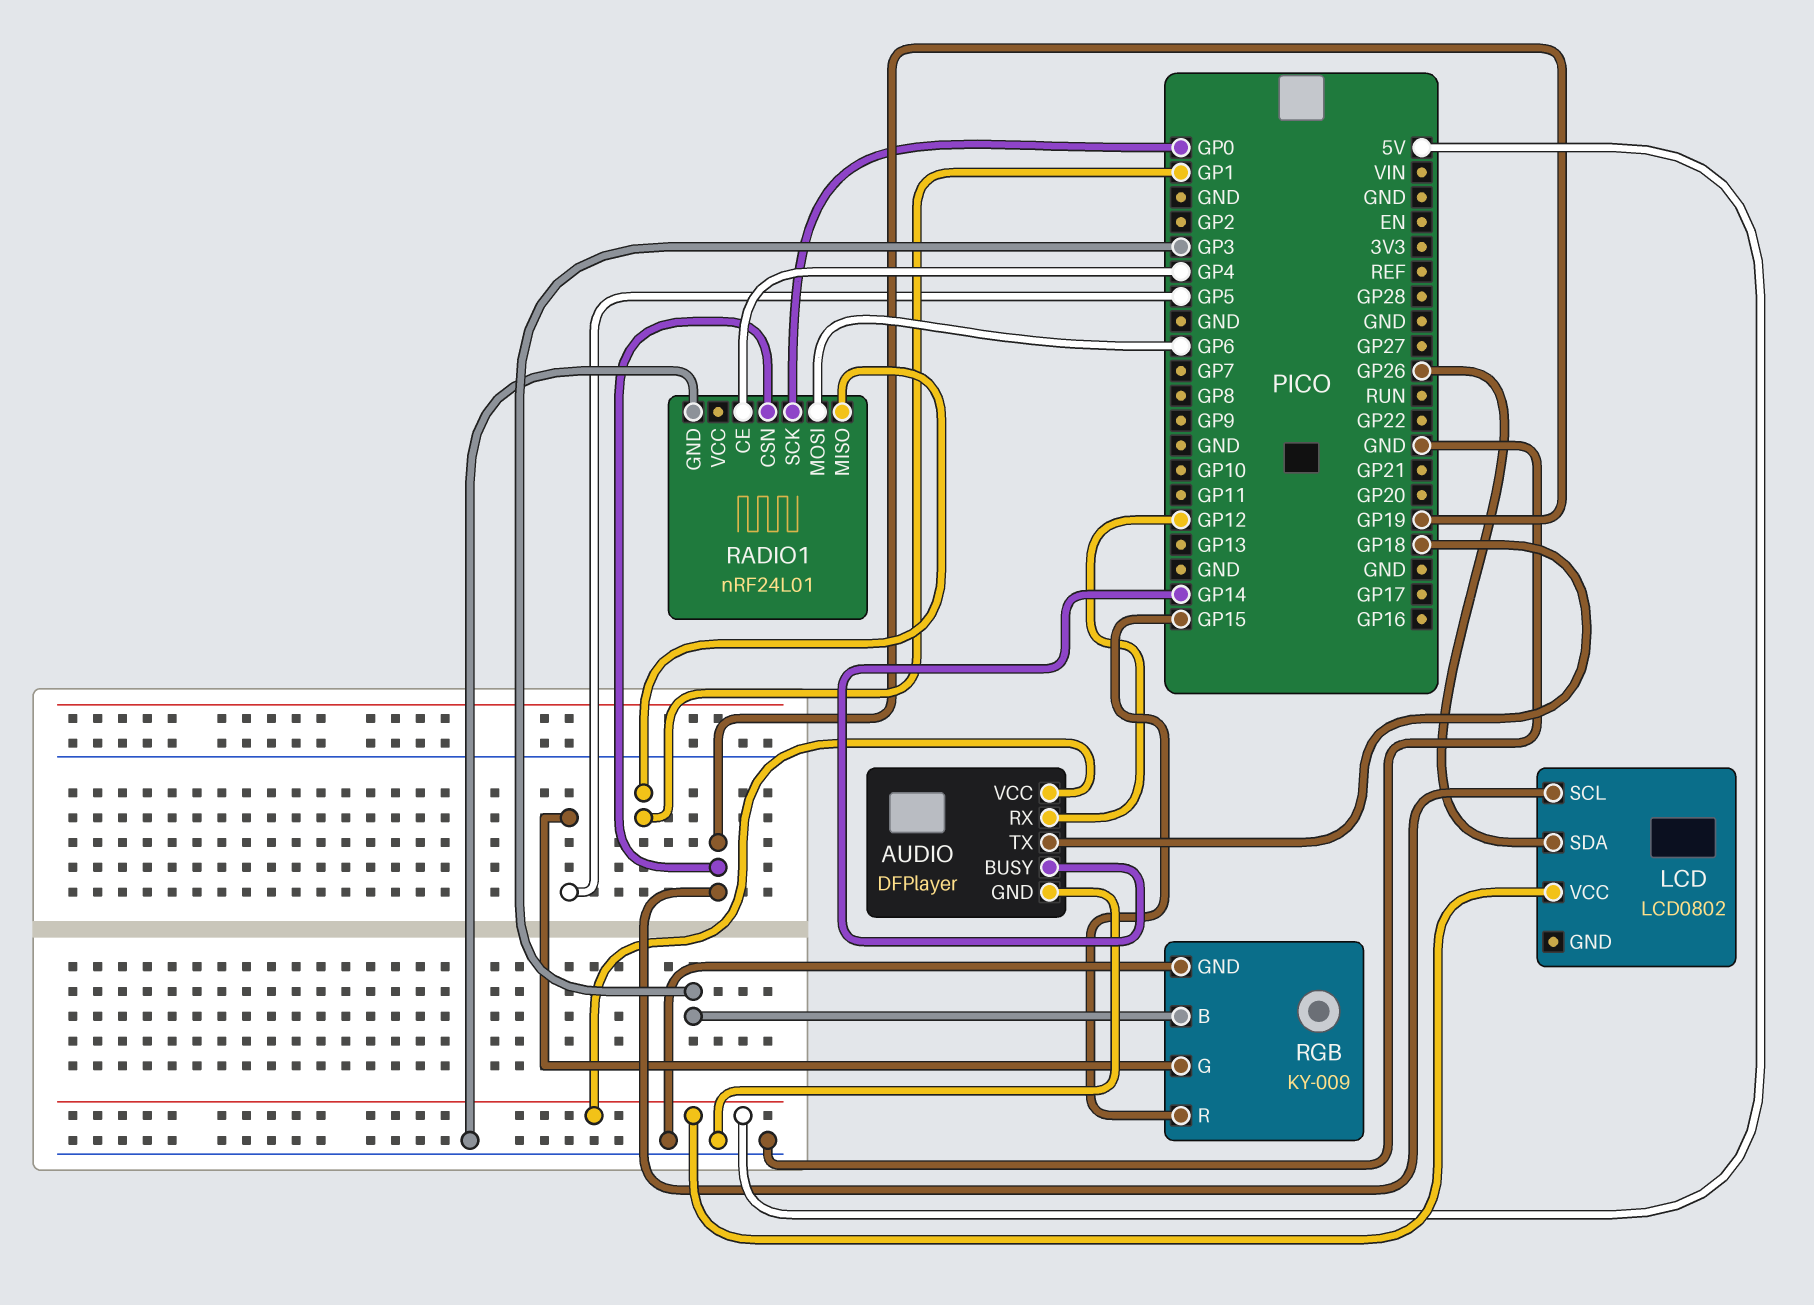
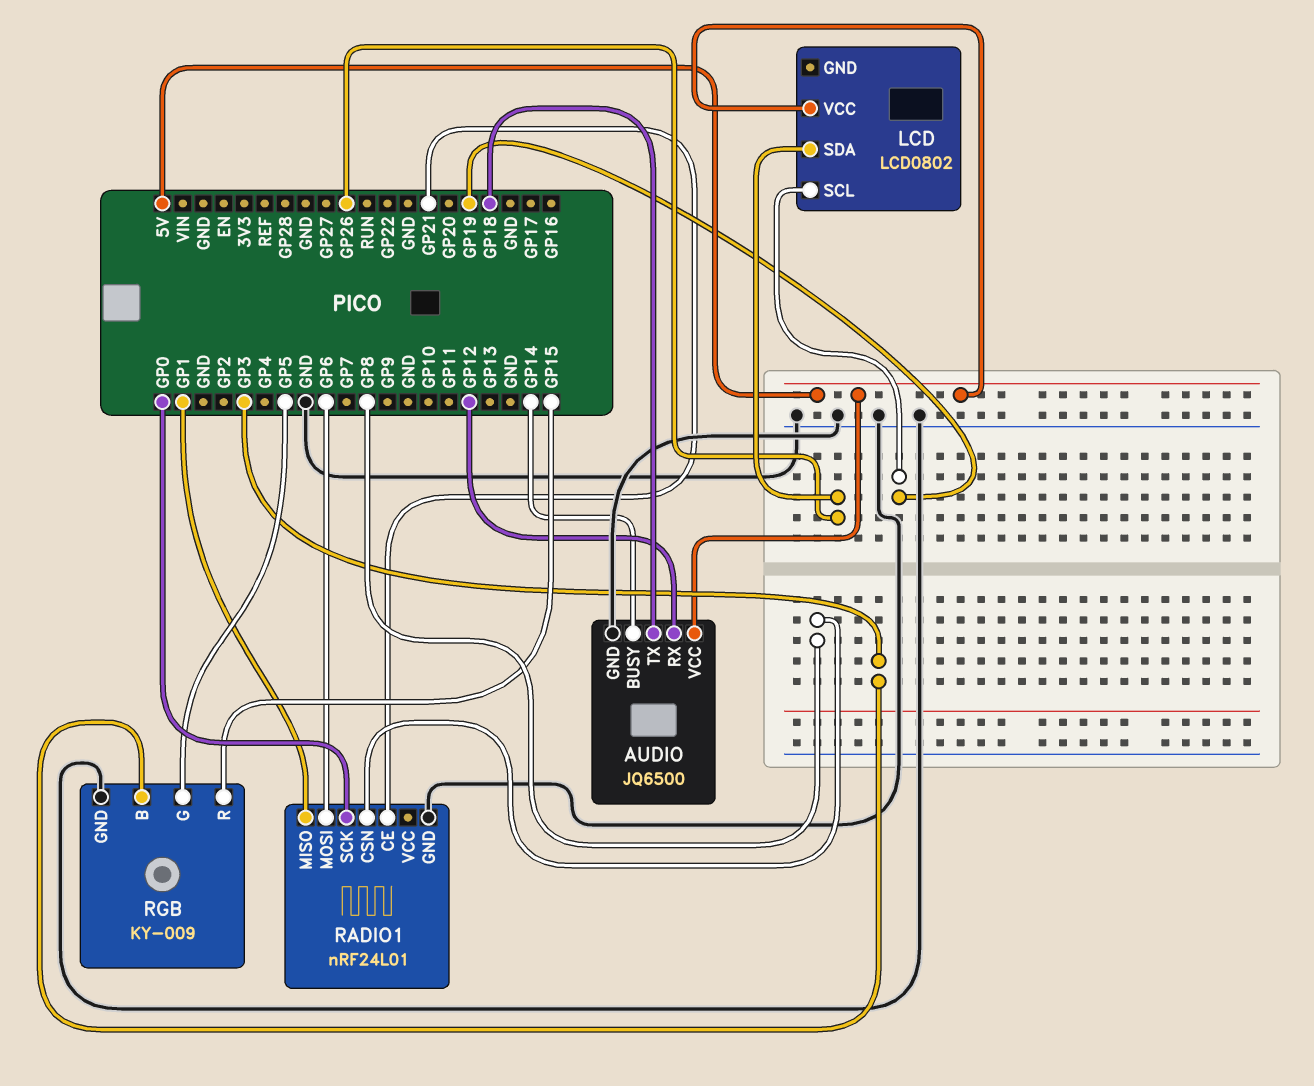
AUDIO: DFPlayer -> JQ6500
RADIO1 pin CE: GP4 -> GP21
RADIO1 pin CSN: GP19 -> GP8

